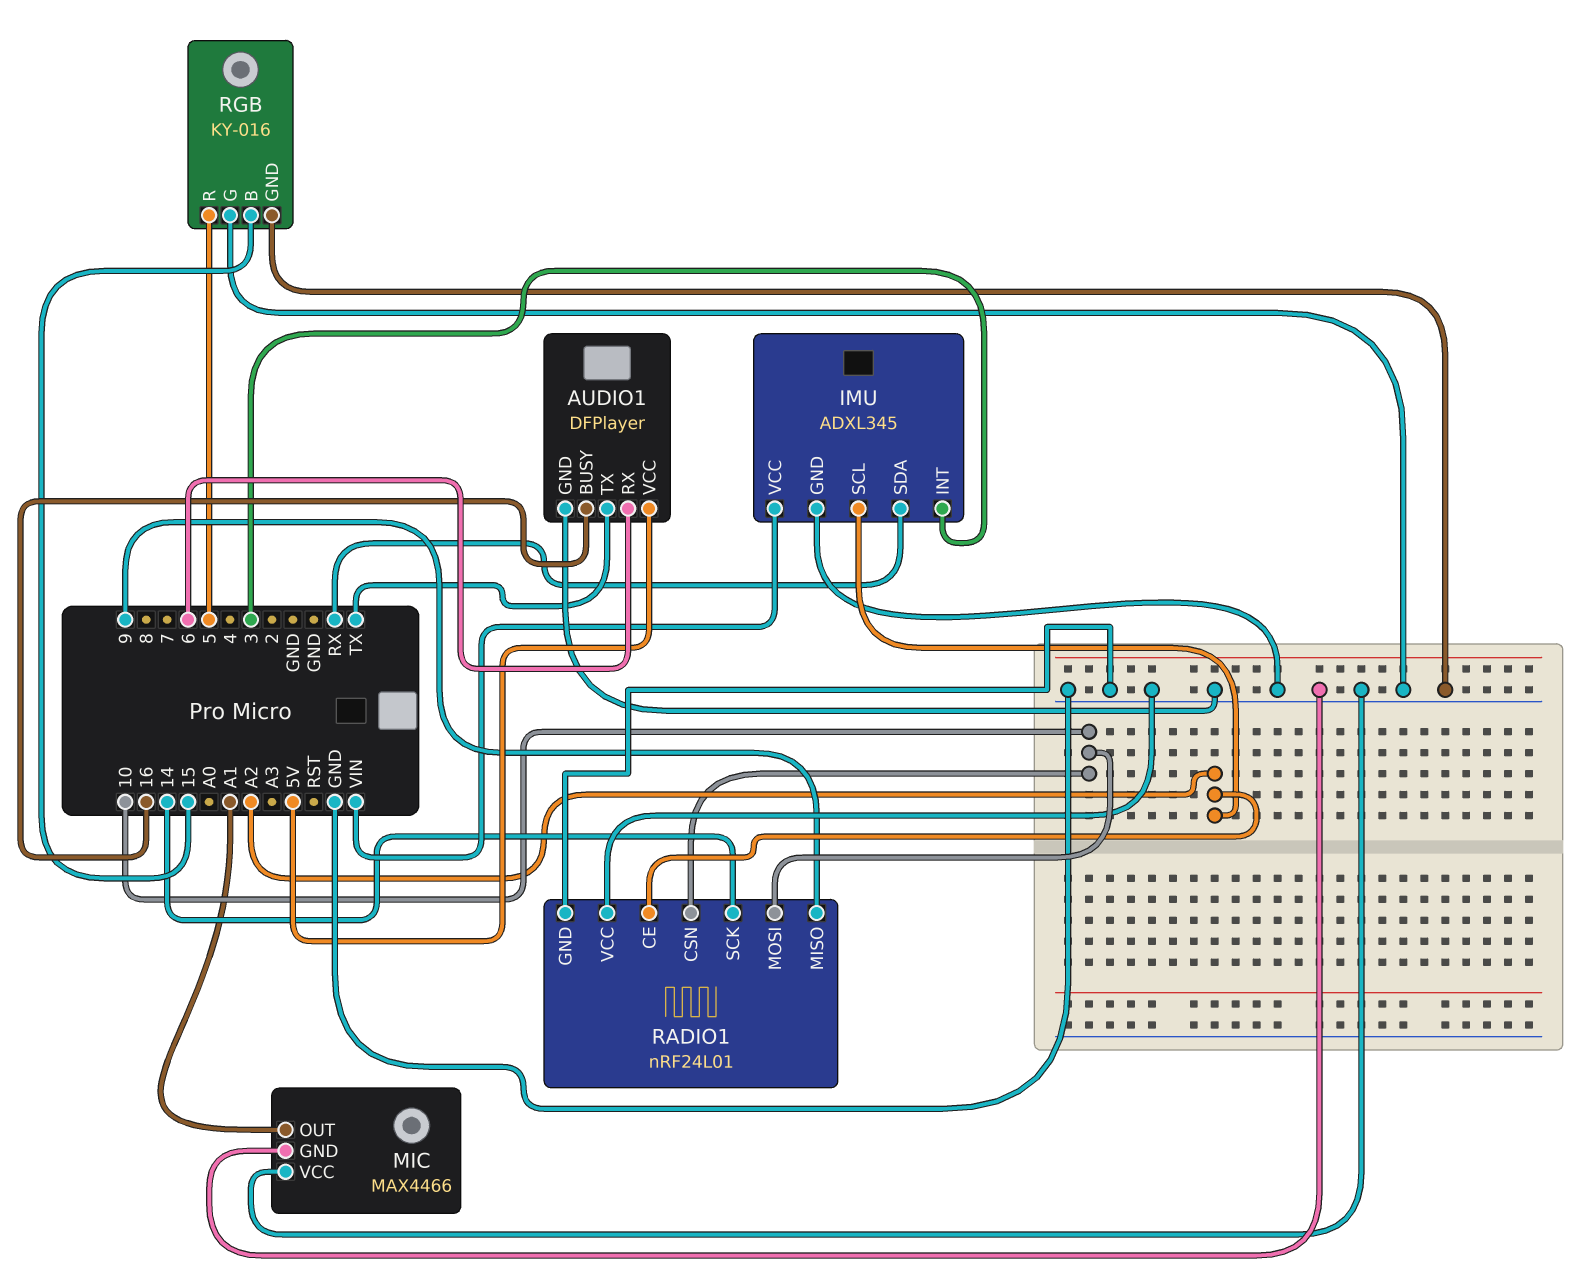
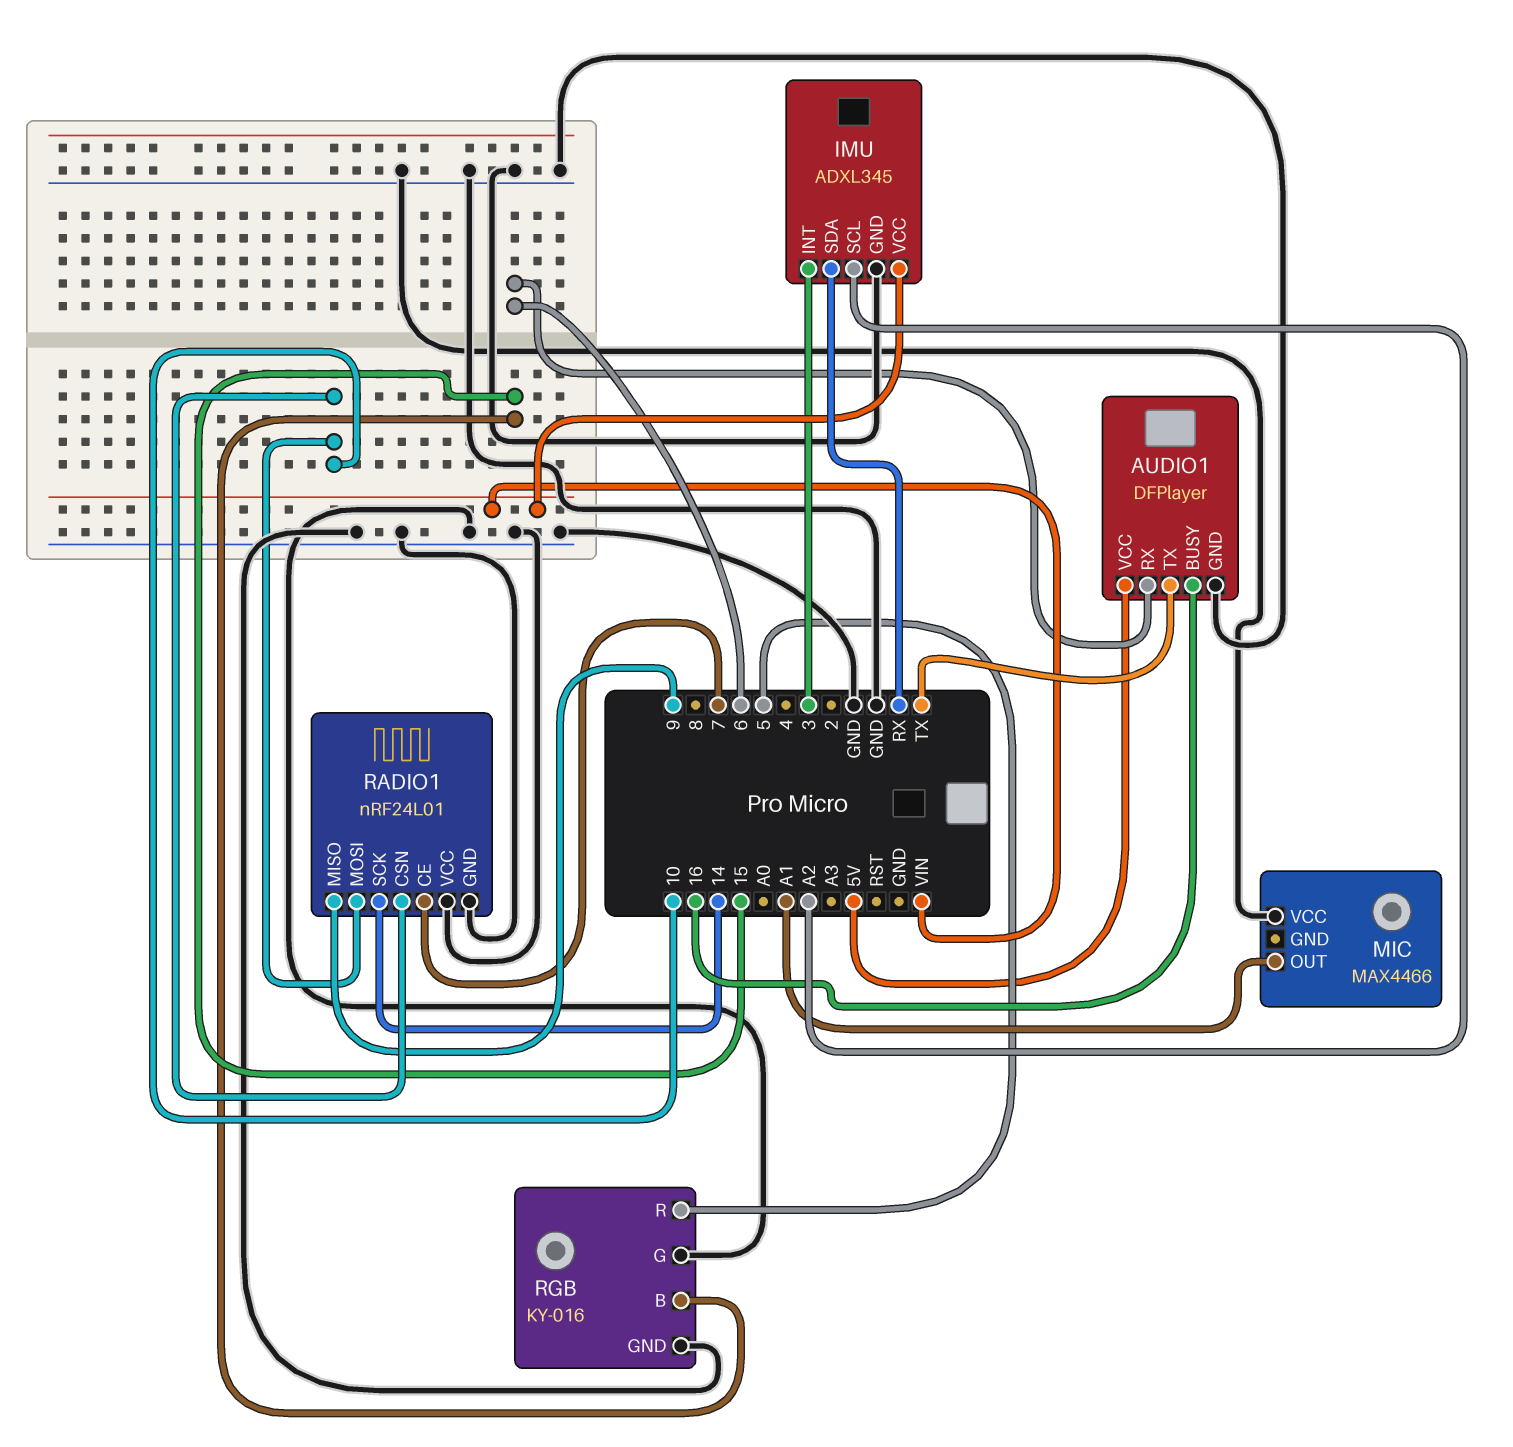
MIC pin GND: GND -> none
RADIO1 pin CE: A2 -> 7

